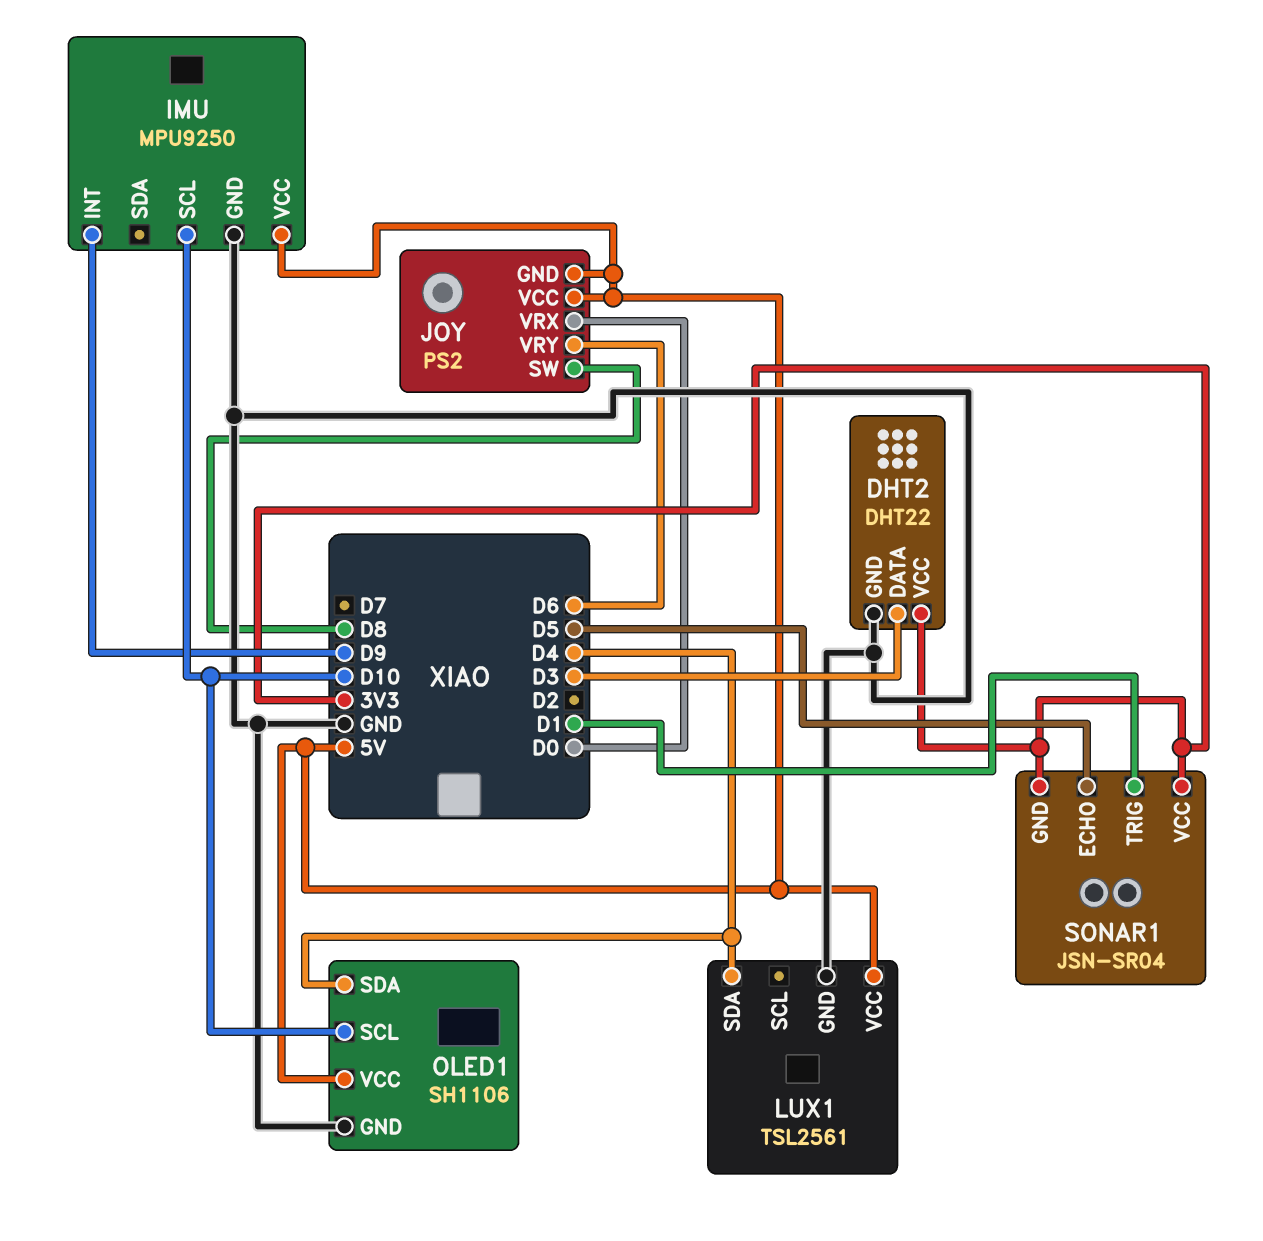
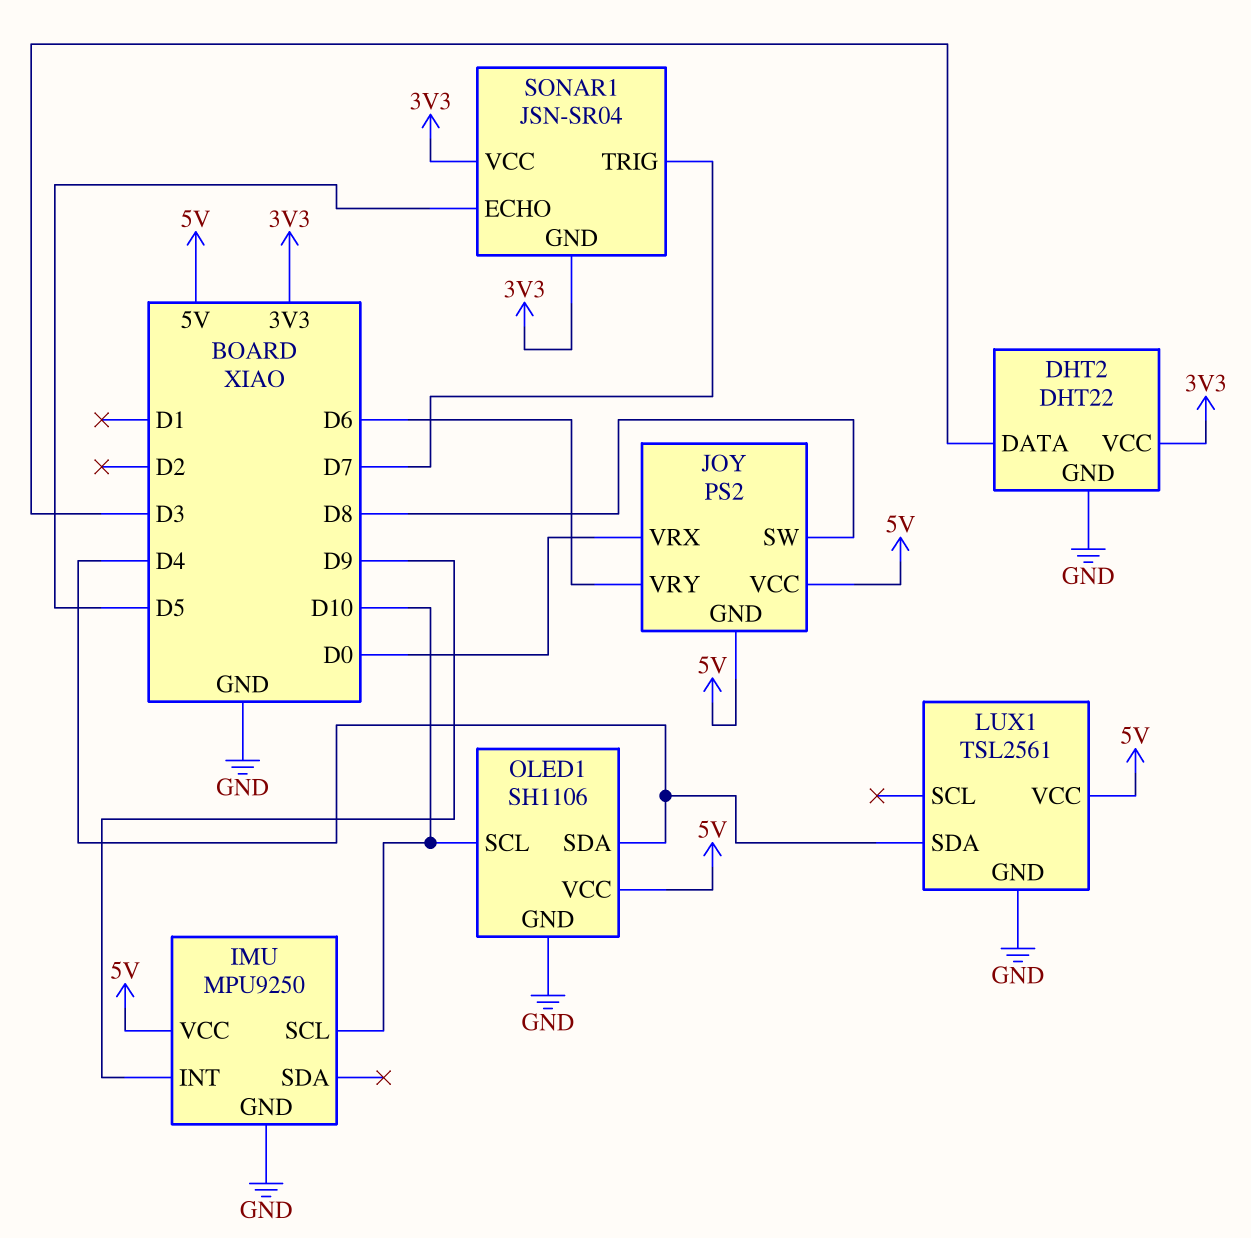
SONAR1 pin TRIG: D1 -> D7

